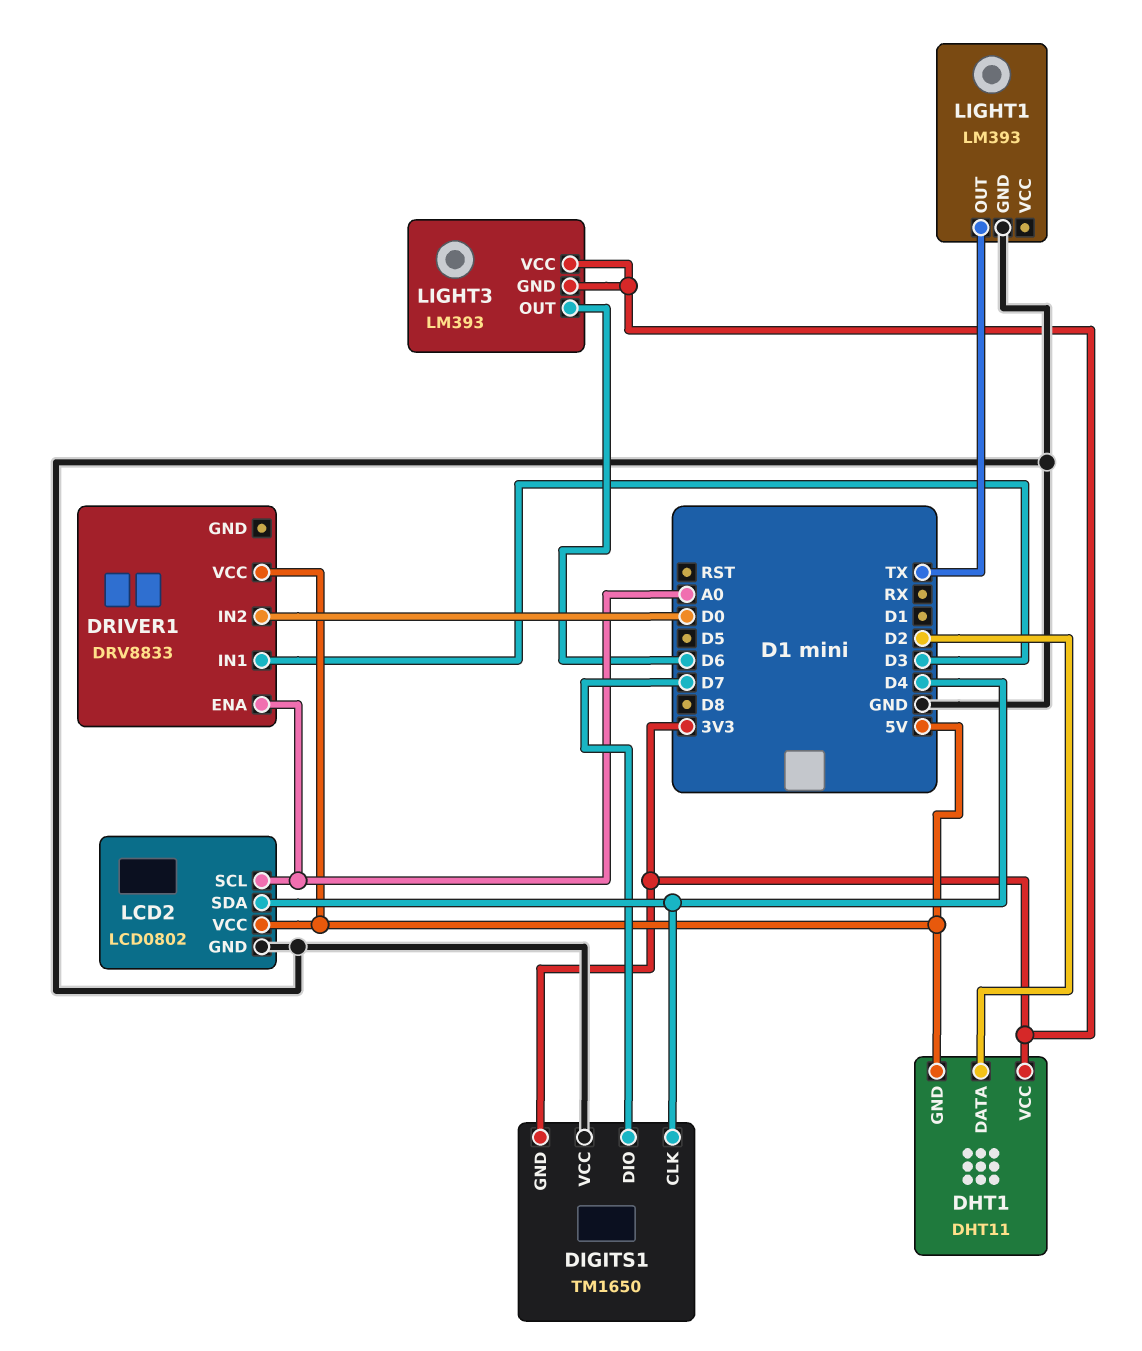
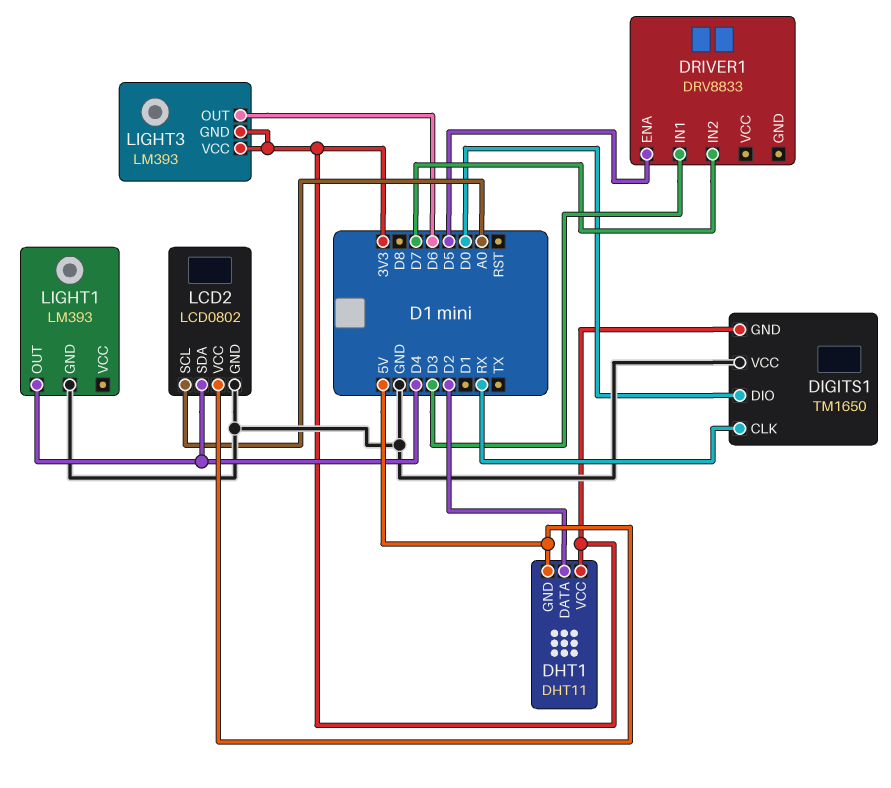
DIGITS1 pin CLK: D4 -> RX
DIGITS1 pin DIO: D7 -> D0
DRIVER1 pin ENA: A0 -> D5
DRIVER1 pin IN2: D0 -> D7
DRIVER1 pin VCC: 5V -> none
LIGHT1 pin OUT: TX -> D4

